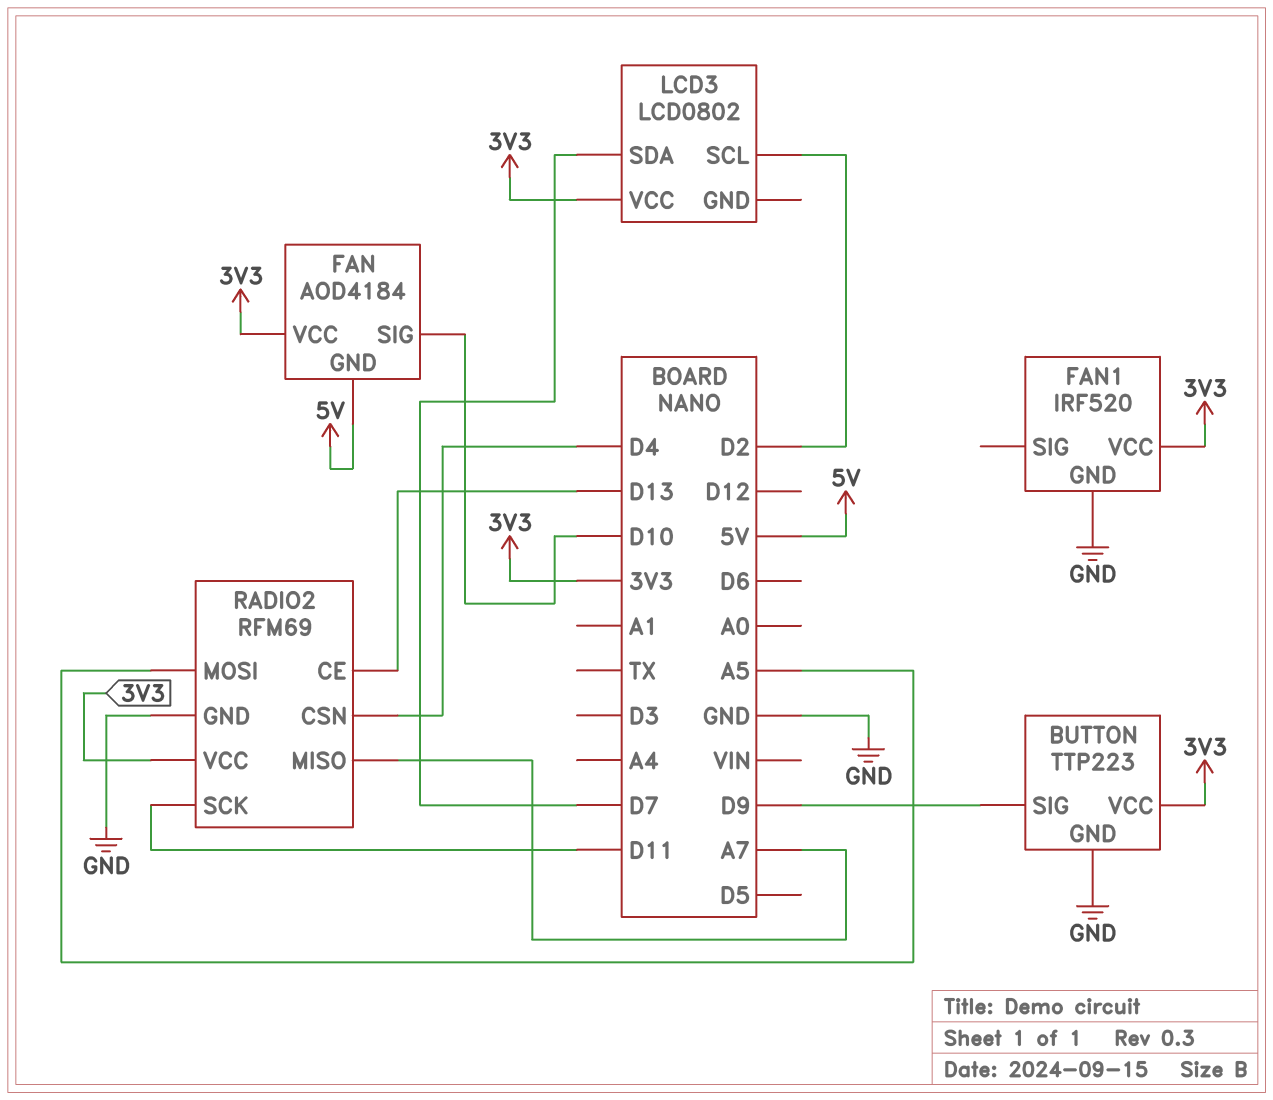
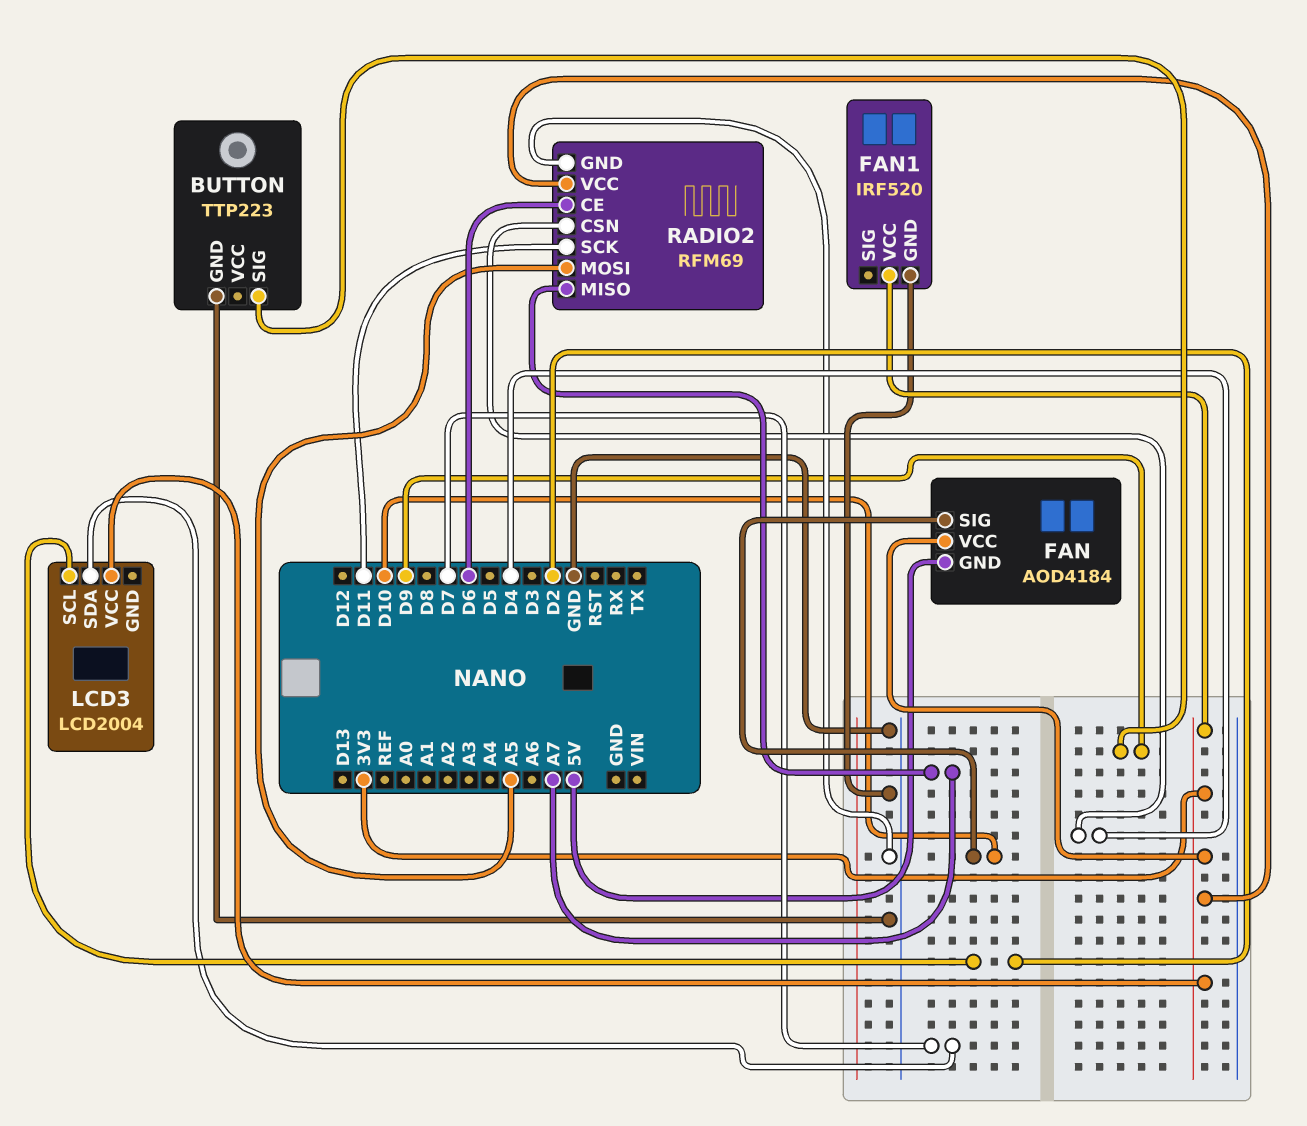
BUTTON pin VCC: 3V3 -> none
LCD3: LCD0802 -> LCD2004
RADIO2 pin CE: D13 -> D6

